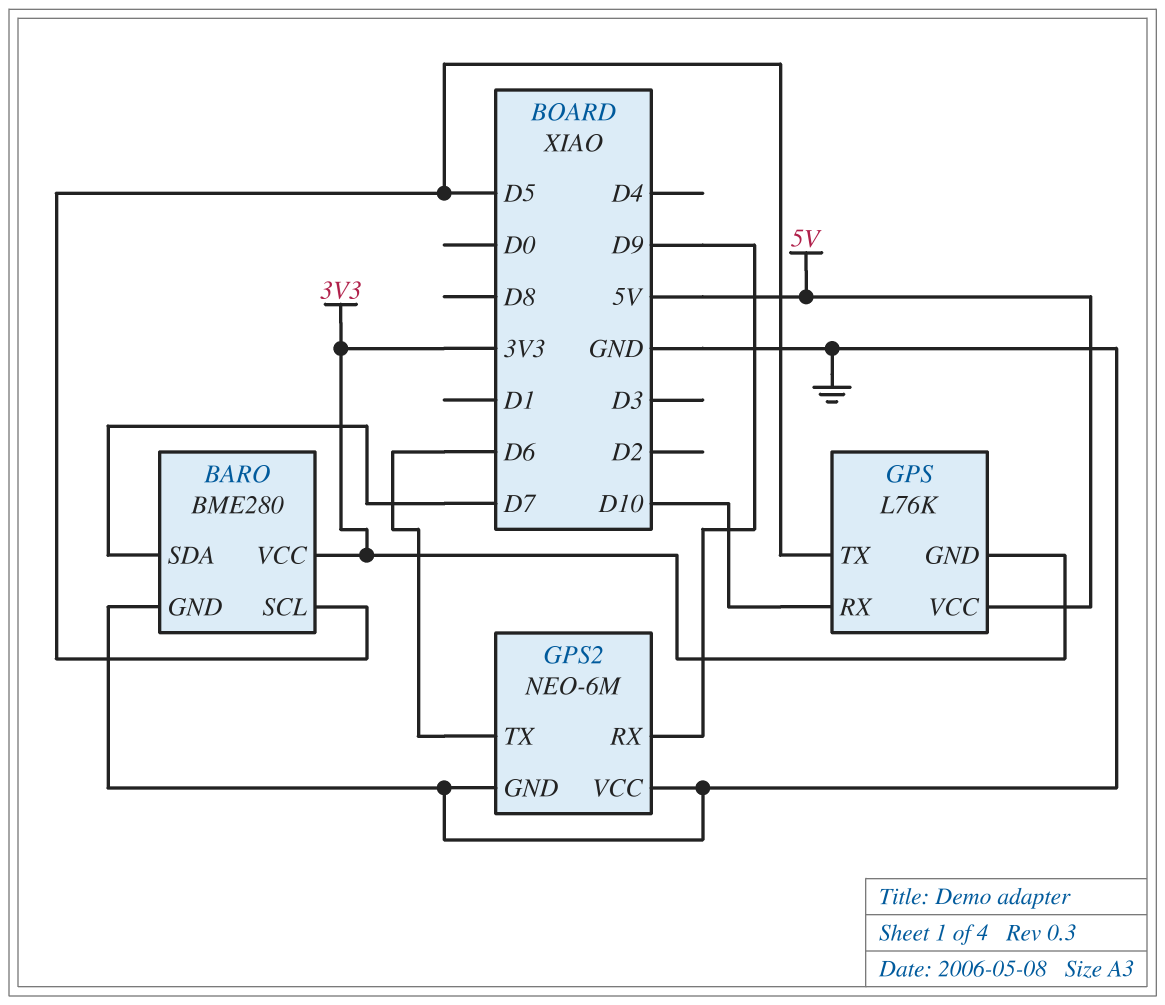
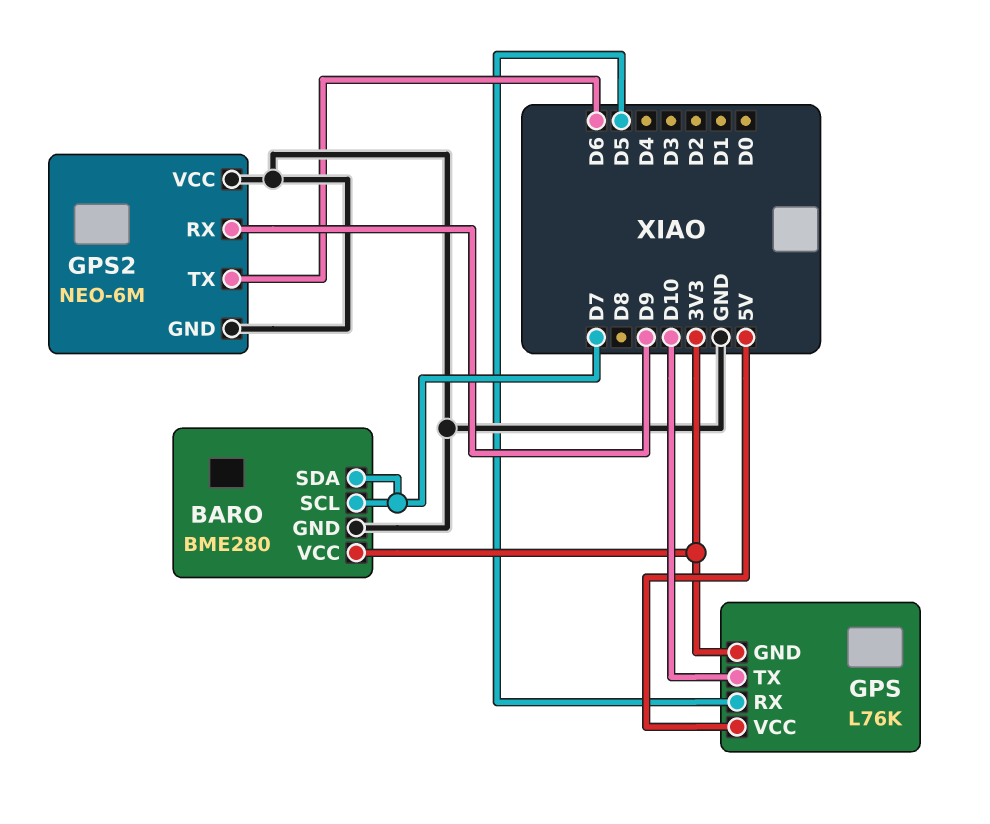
BARO pin SCL: D5 -> D7
GPS pin RX: D10 -> D5
GPS pin TX: D5 -> D10

